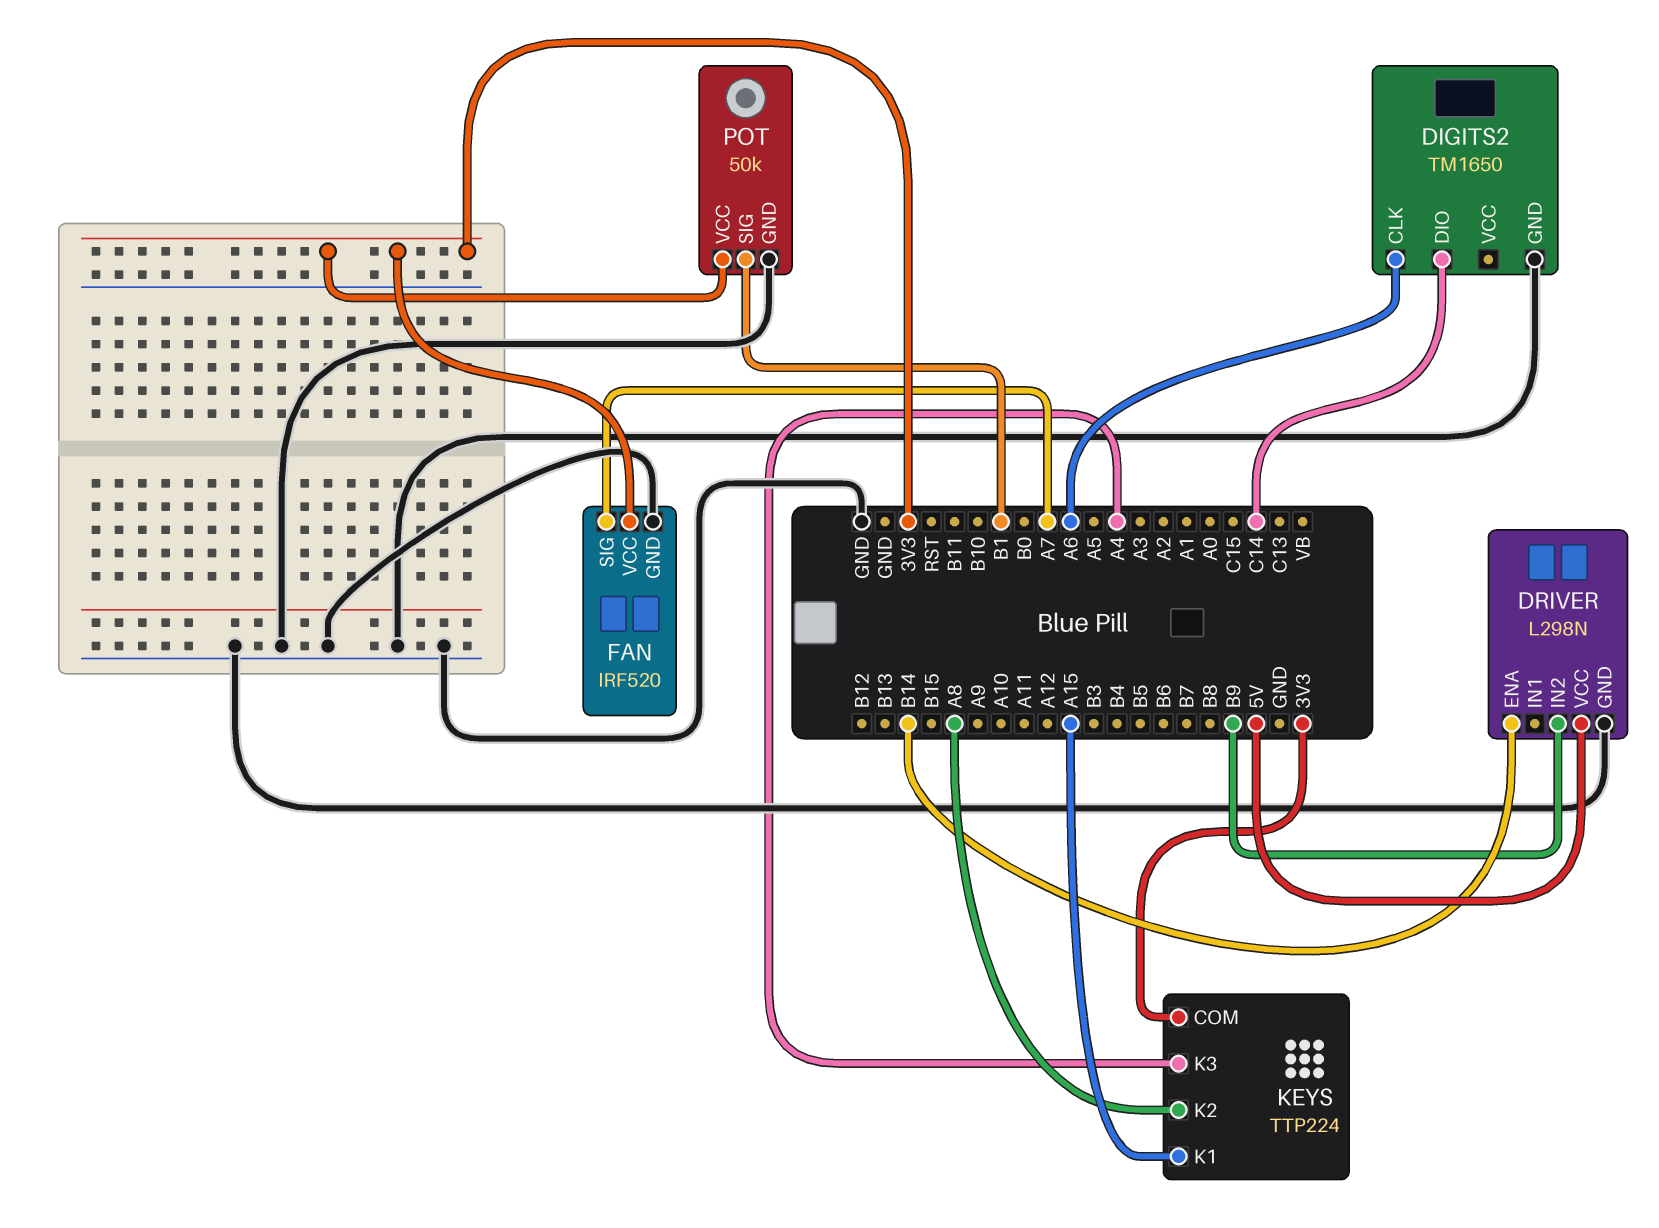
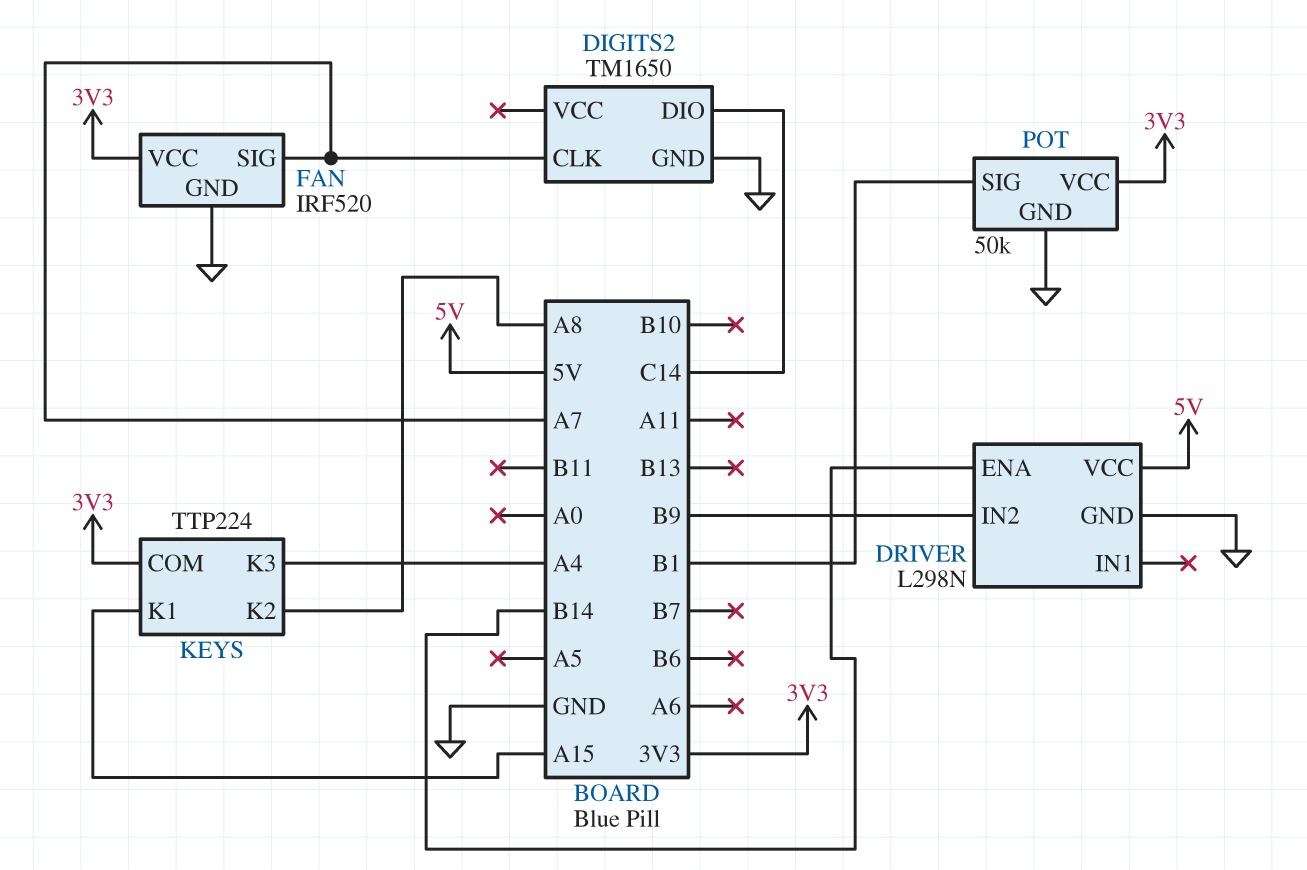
DIGITS2 pin CLK: A6 -> A7

